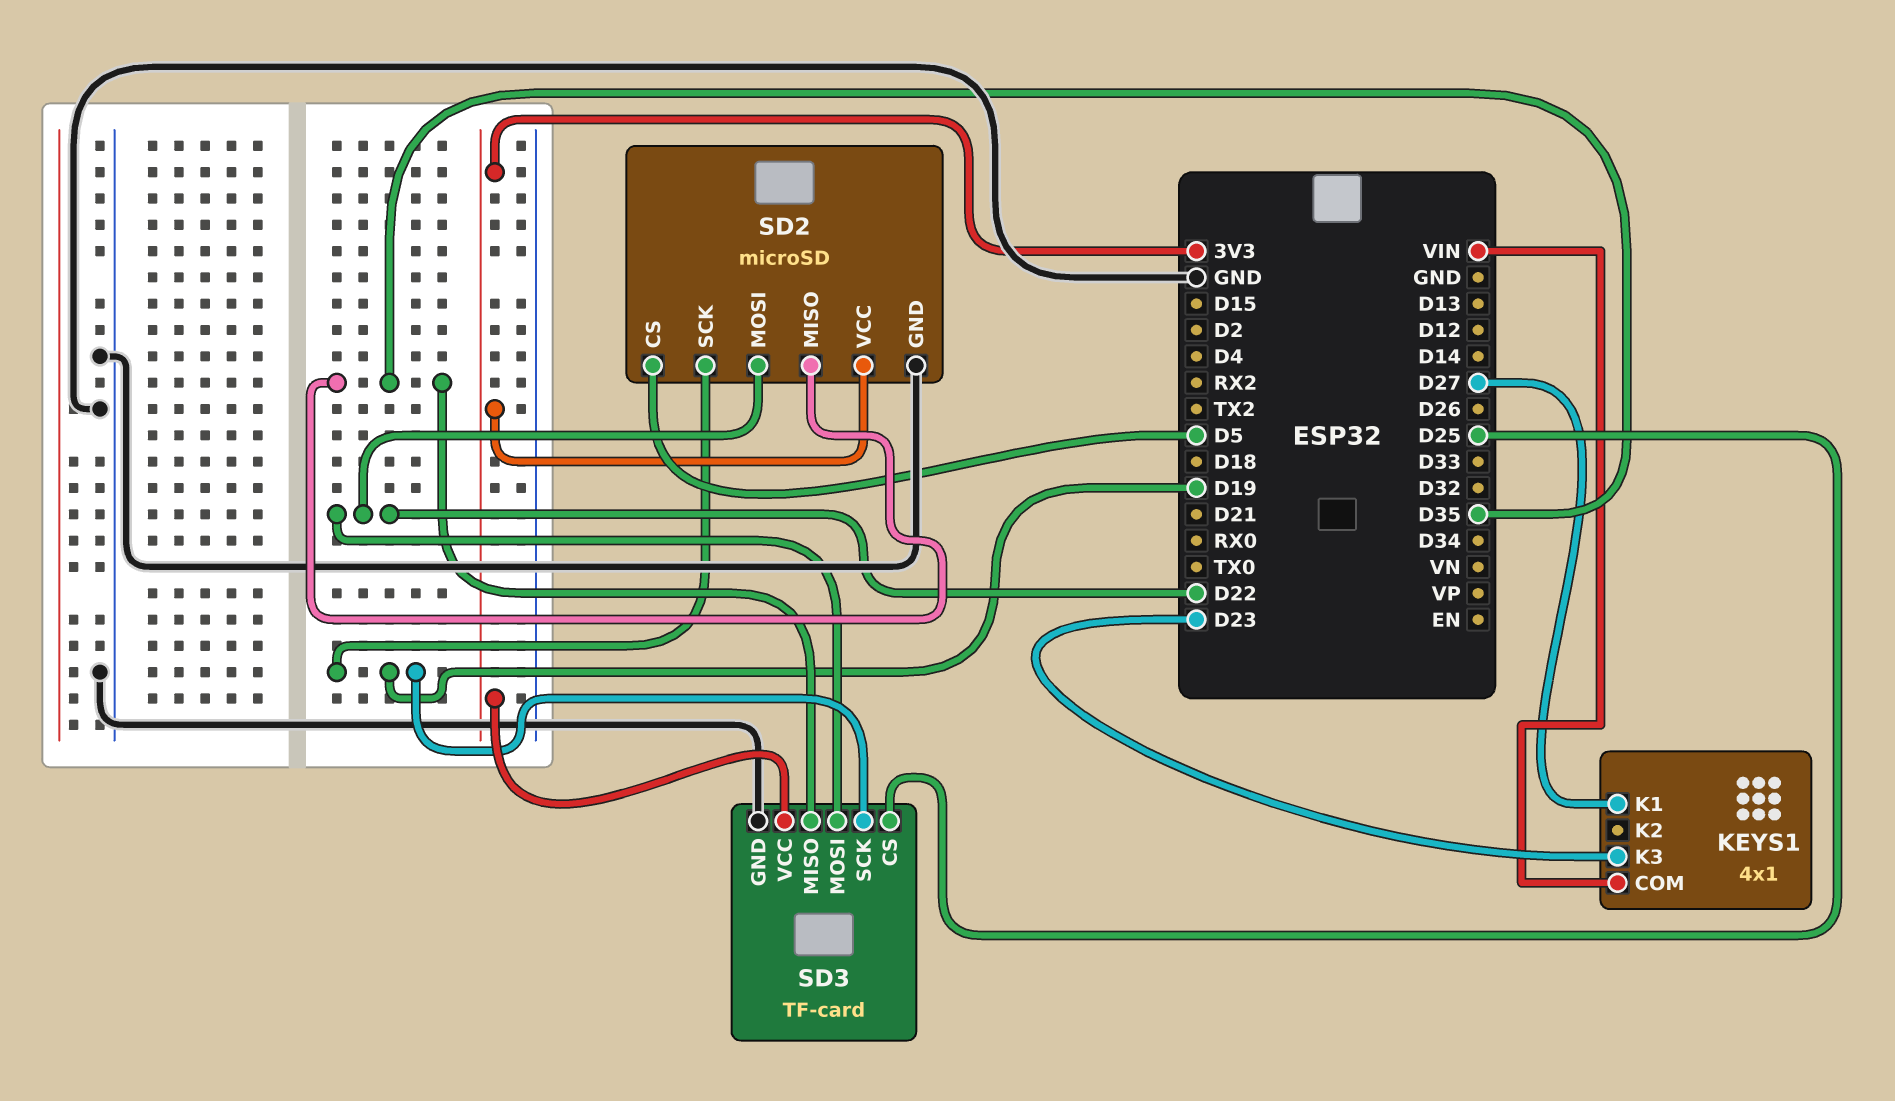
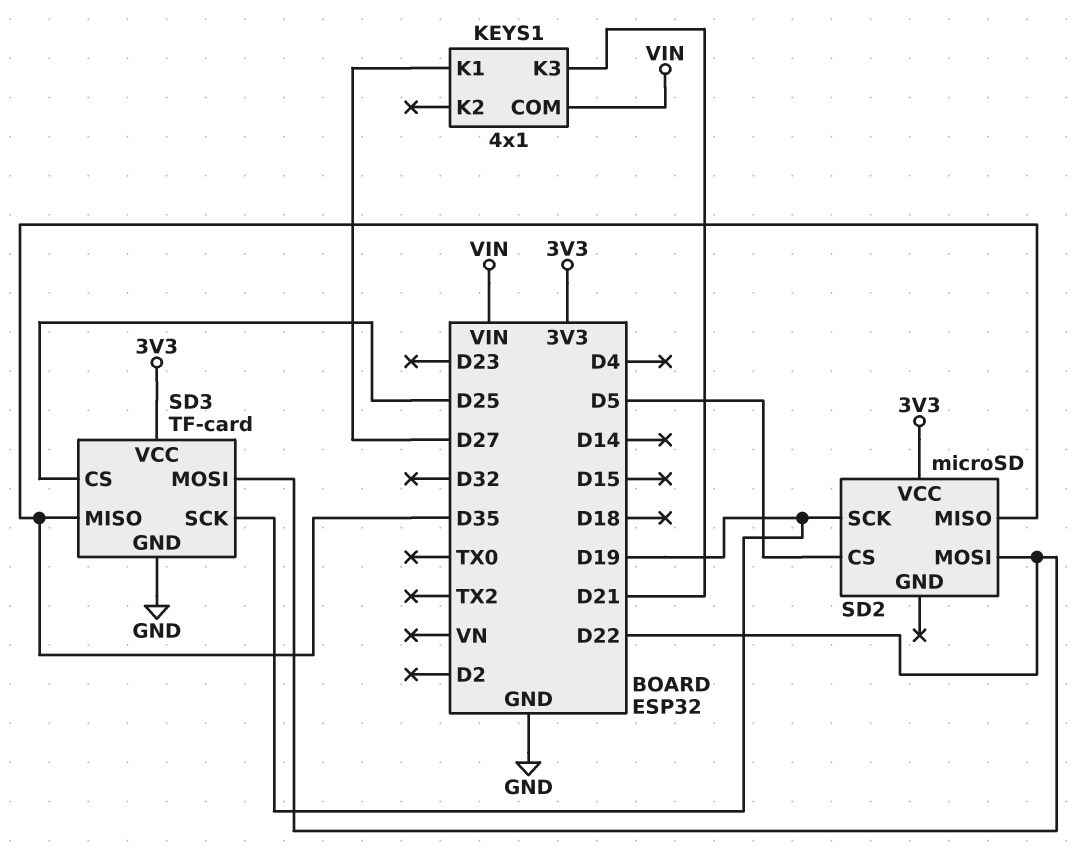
KEYS1 pin K3: D23 -> D21
SD2 pin GND: GND -> none

